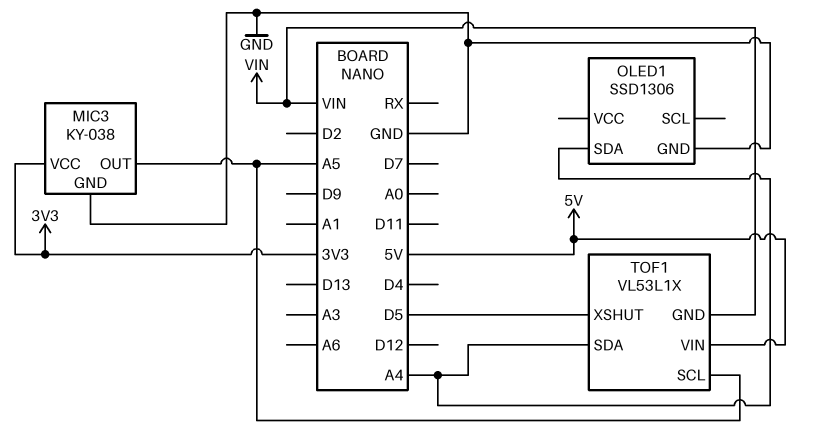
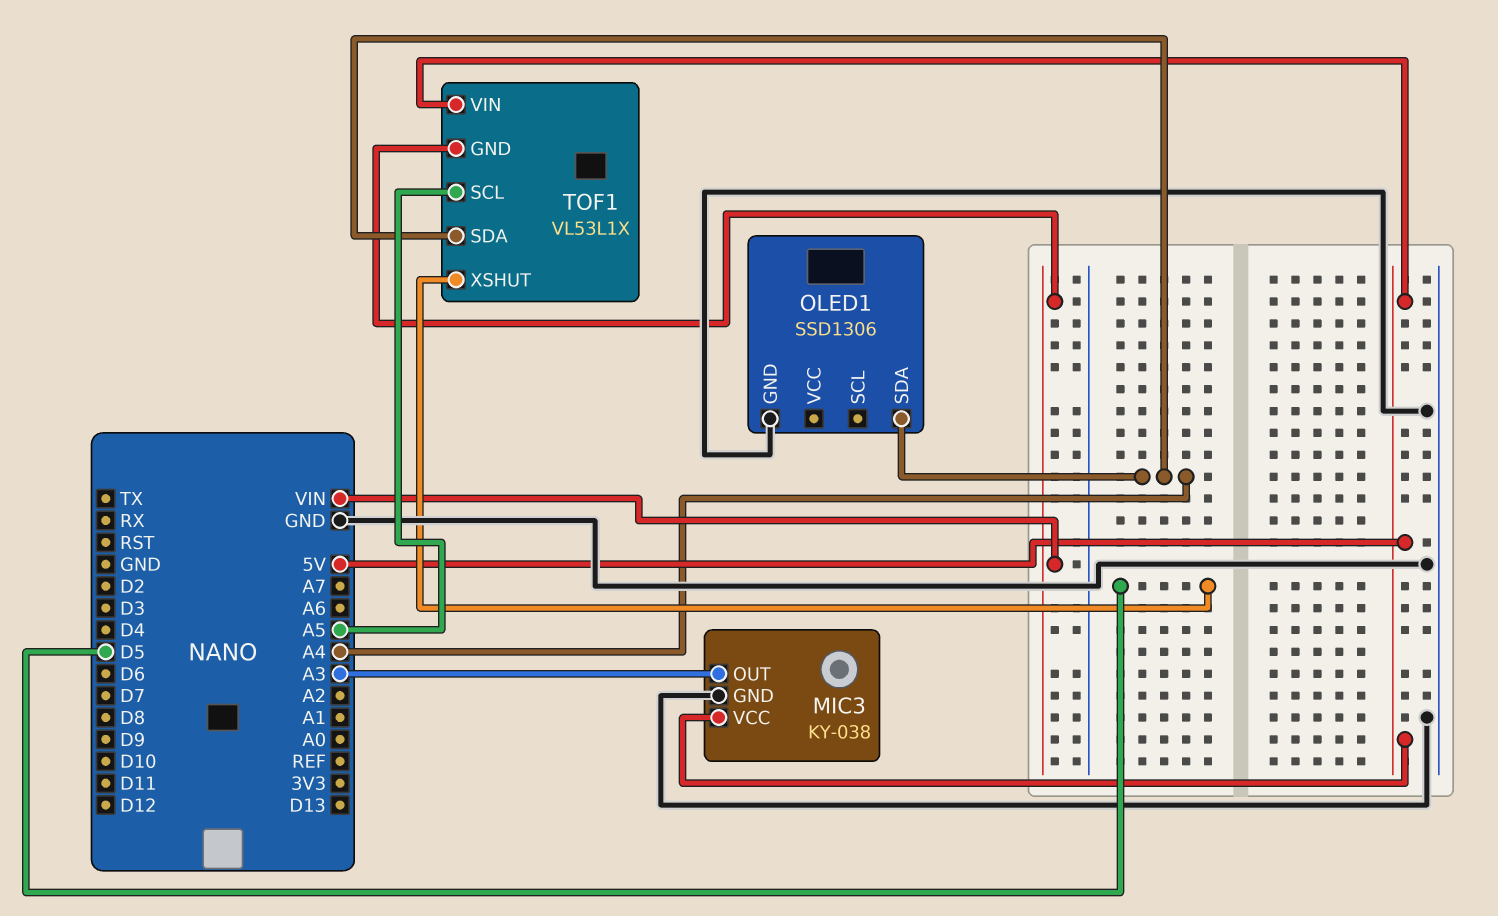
MIC3 pin OUT: A5 -> A3
MIC3 pin VCC: 3V3 -> 5V

